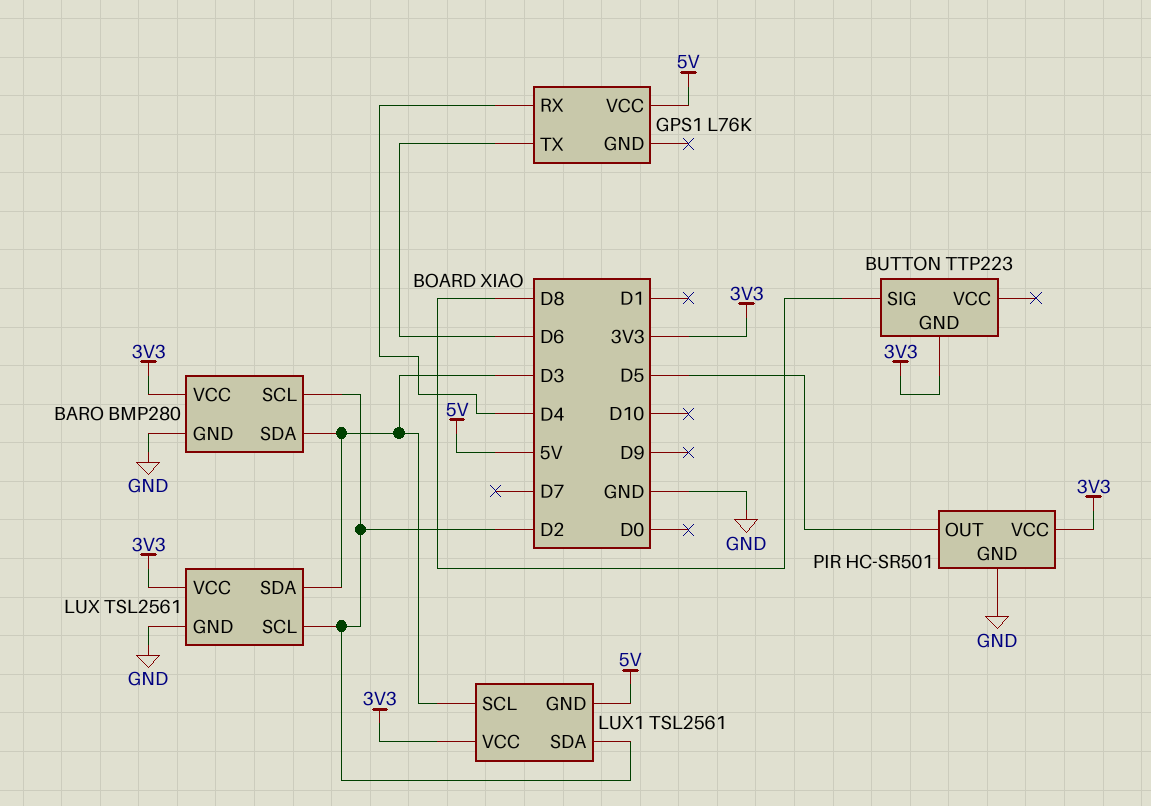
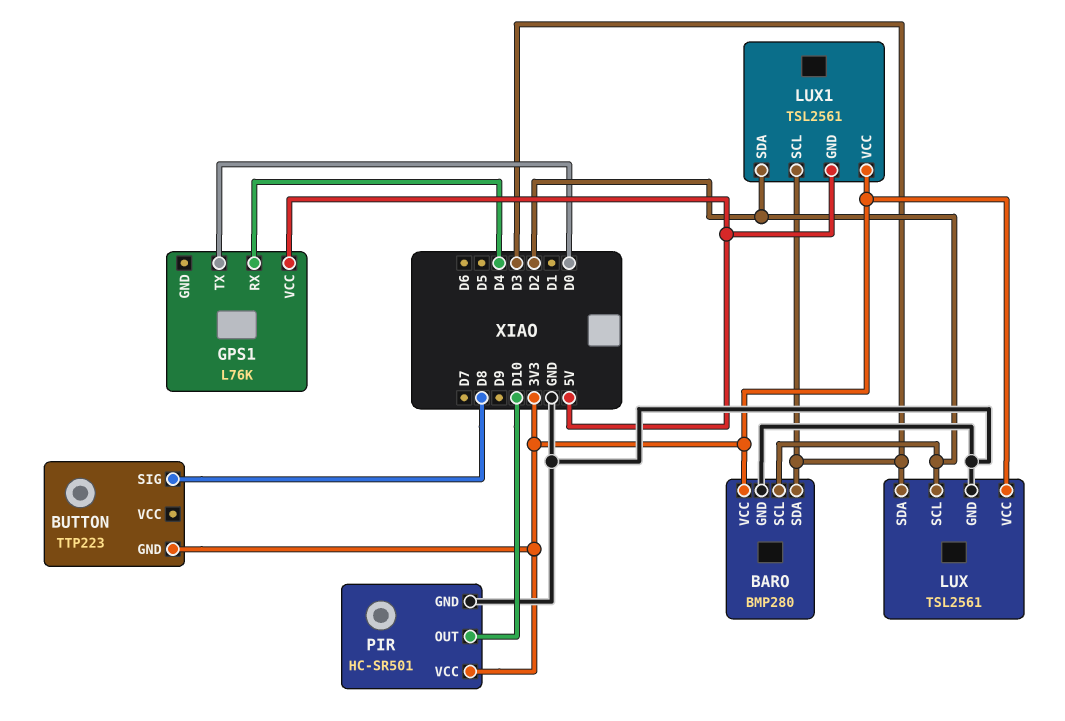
GPS1 pin TX: D6 -> D0
PIR pin OUT: D5 -> D10

